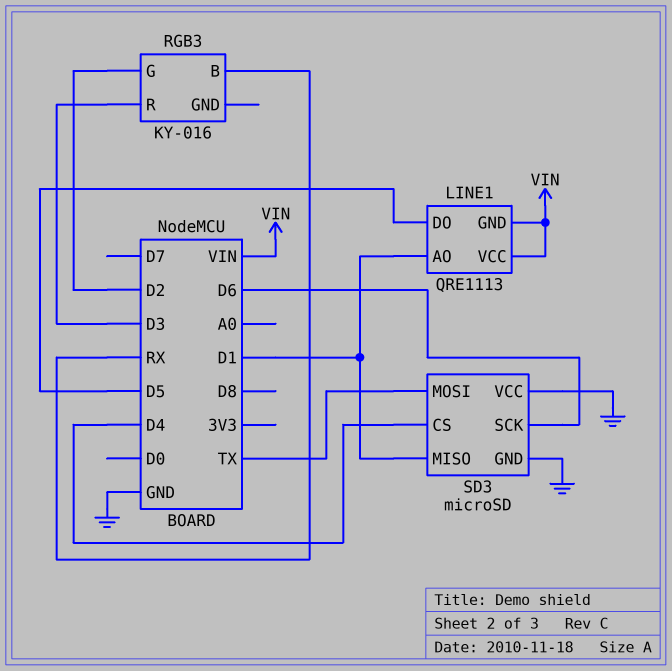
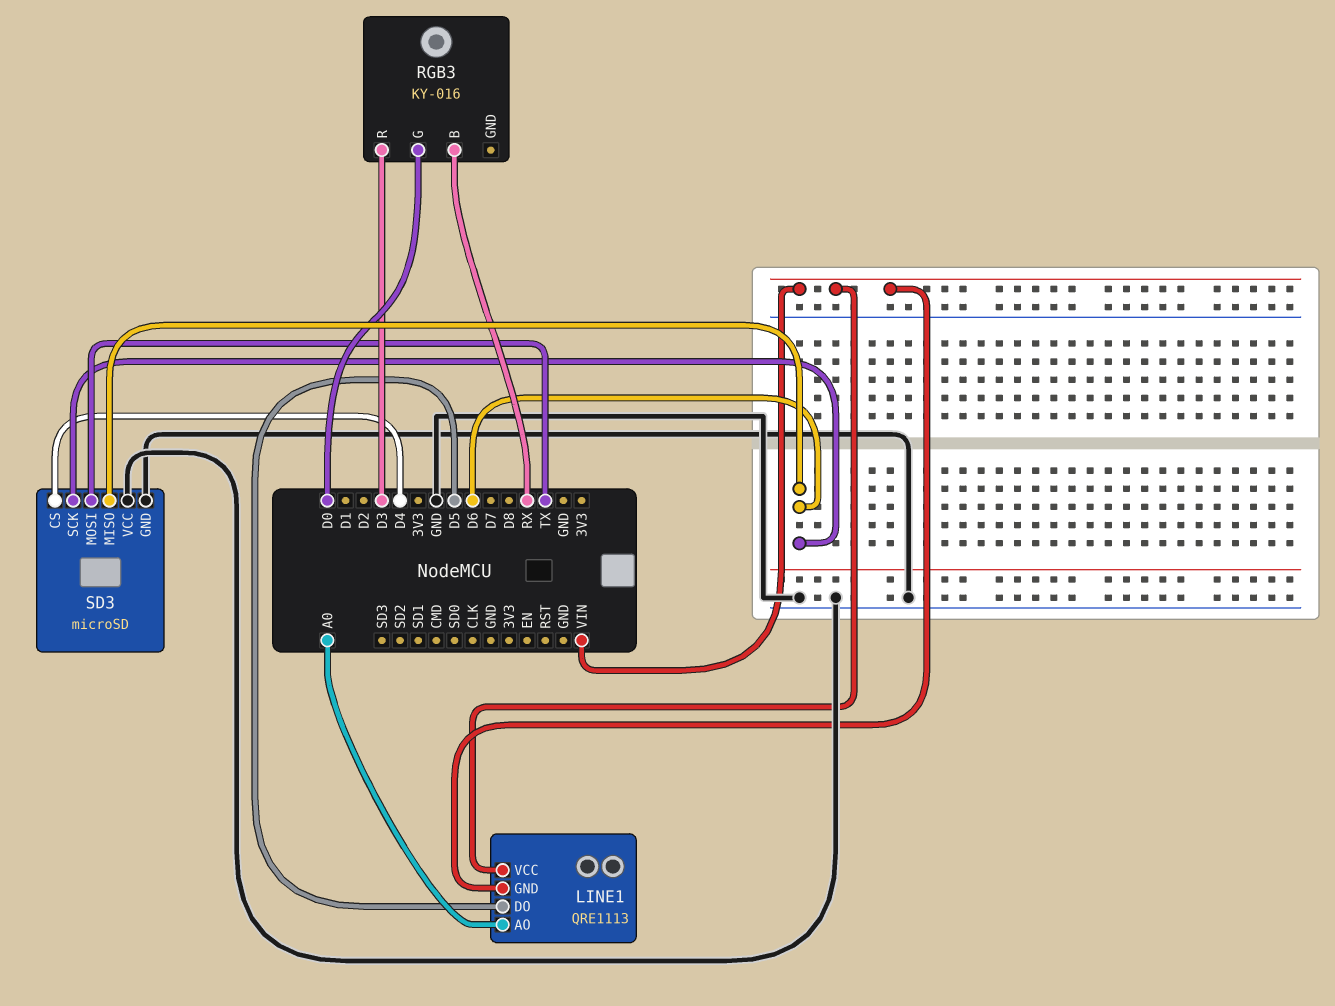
LINE1 pin AO: D1 -> A0
RGB3 pin G: D2 -> D0
SD3 pin MISO: D1 -> D6

